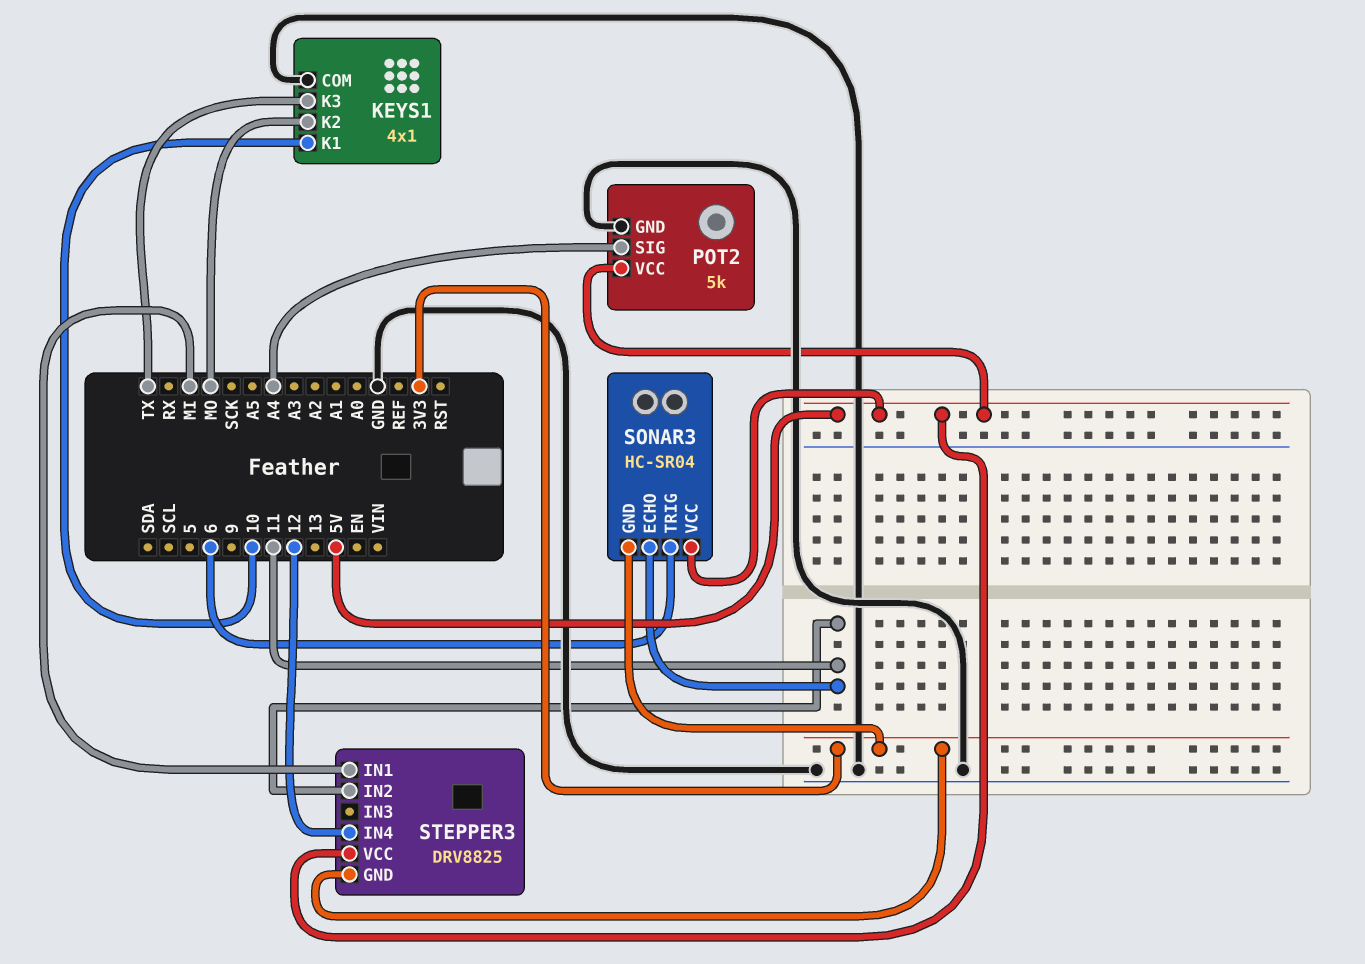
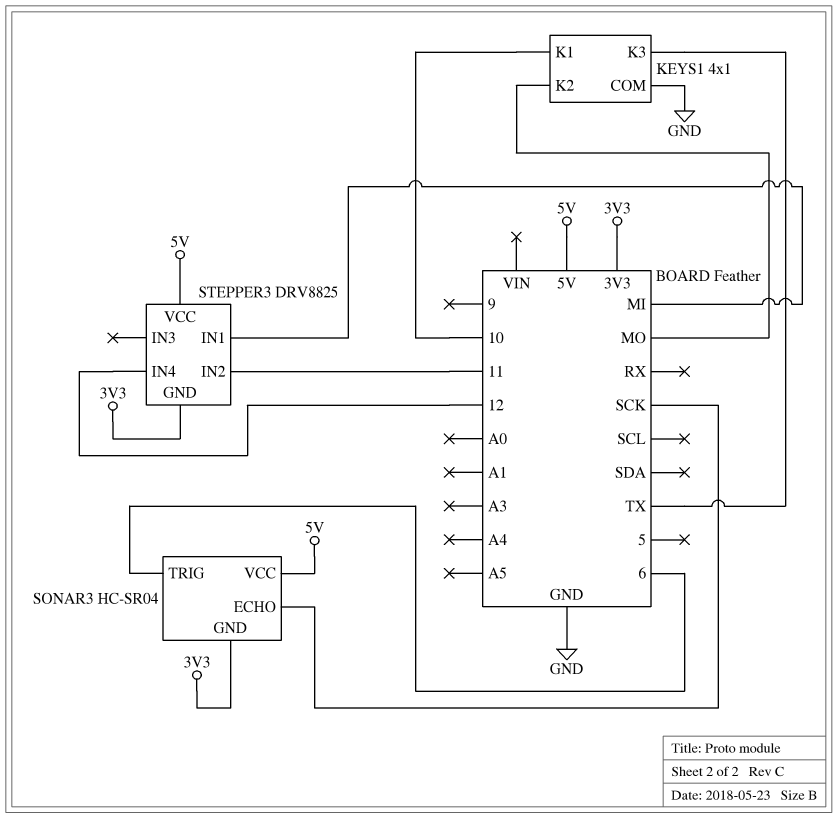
POT2: 5k -> none
POT2 pin GND: GND -> none
POT2 pin SIG: A4 -> none
POT2 pin VCC: 5V -> none
SONAR3 pin ECHO: 11 -> SCK

